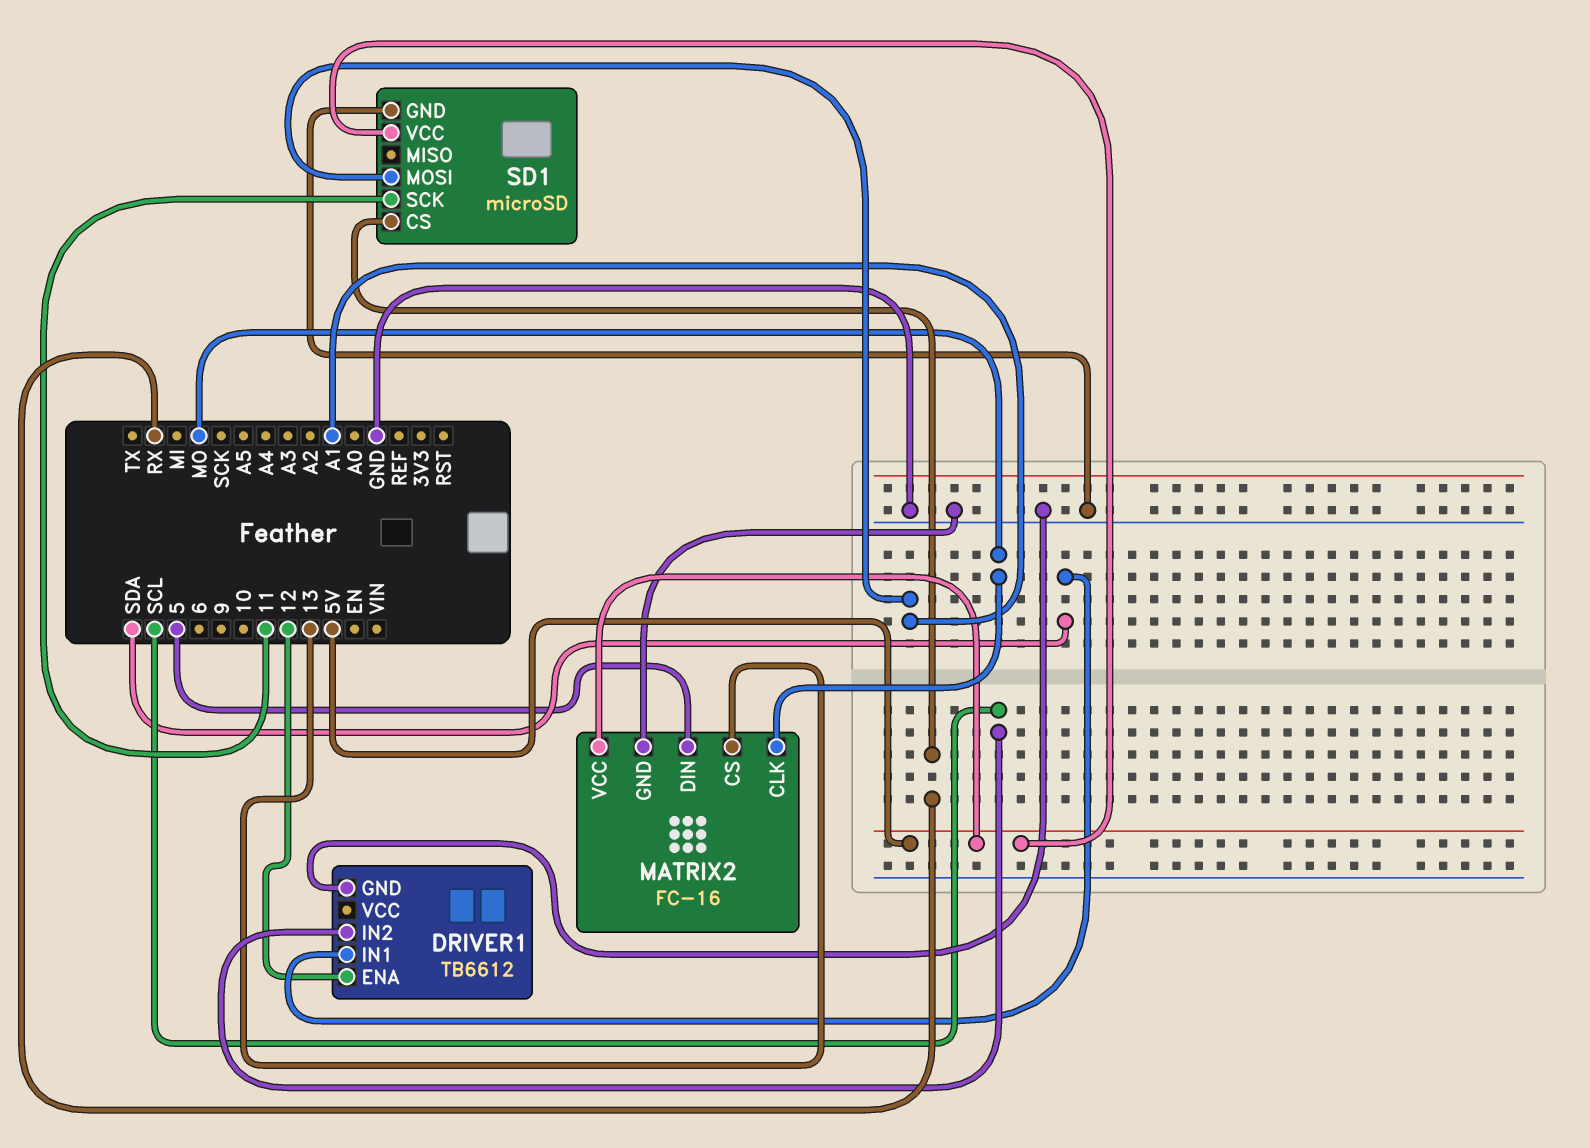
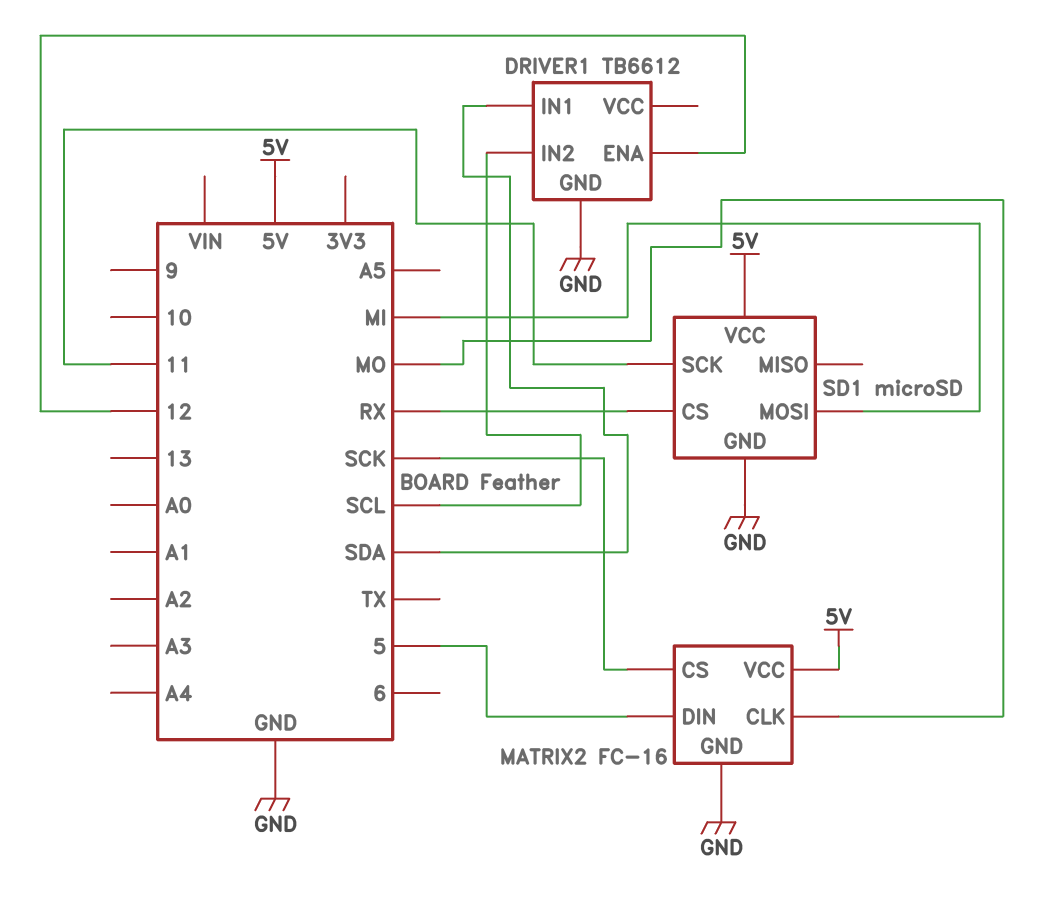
MATRIX2 pin CS: 13 -> SCK
SD1 pin MOSI: A1 -> MI

